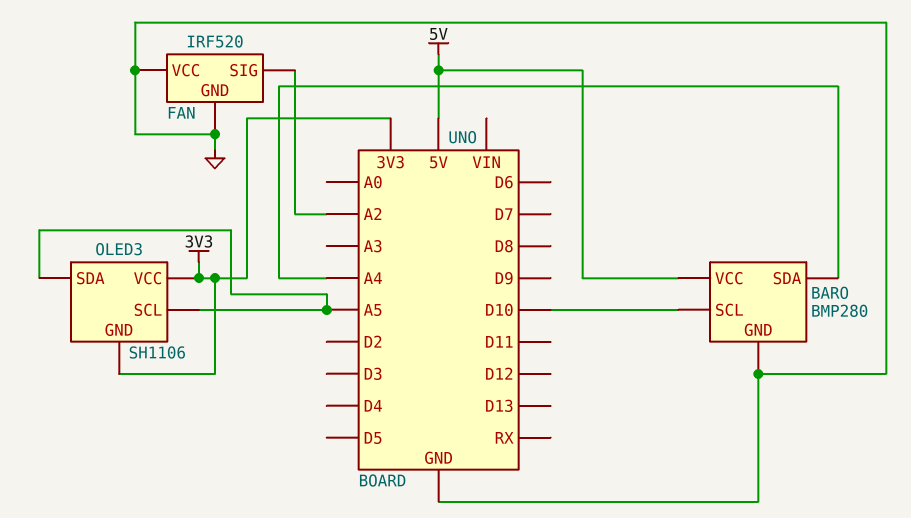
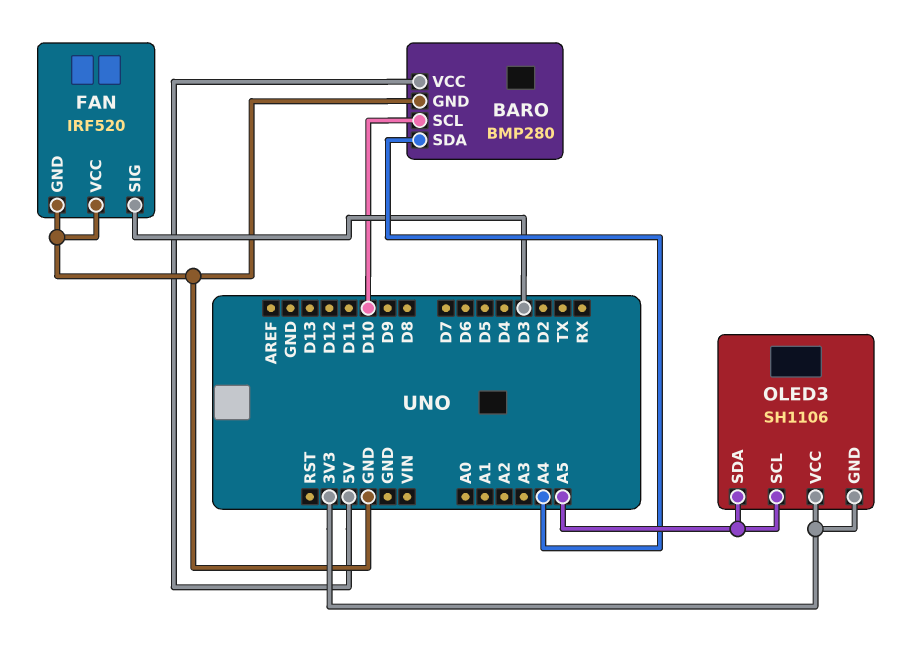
FAN pin SIG: A2 -> D3

